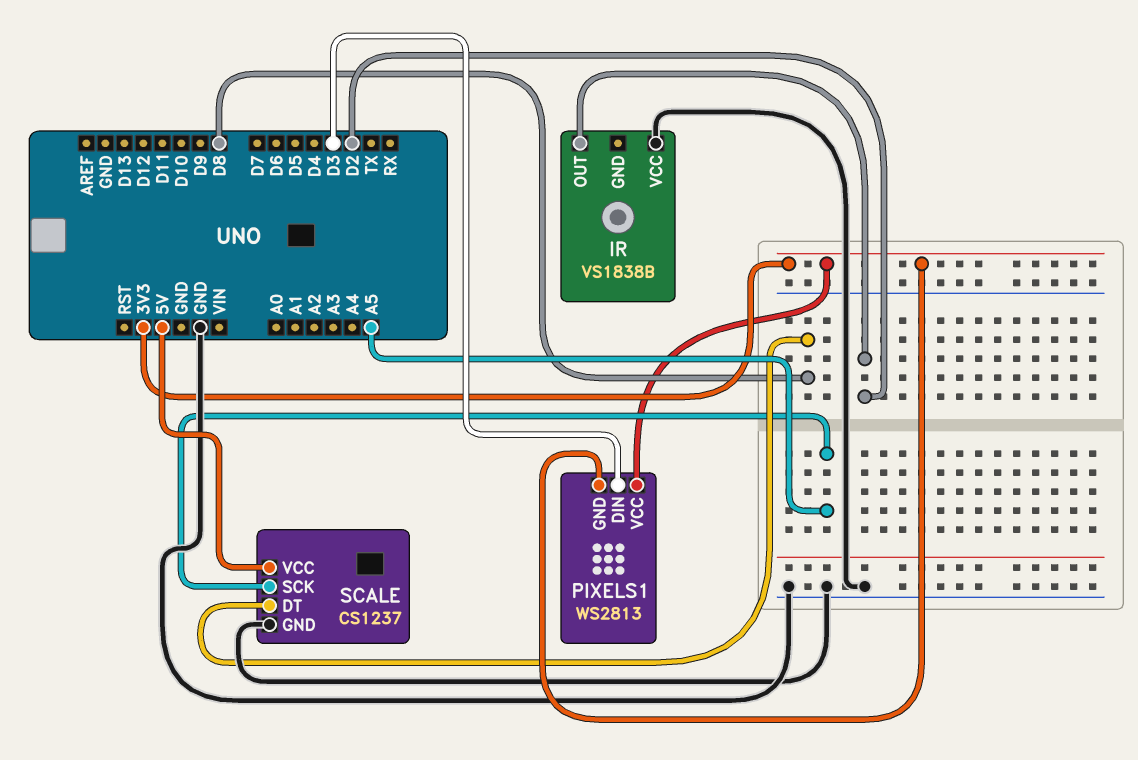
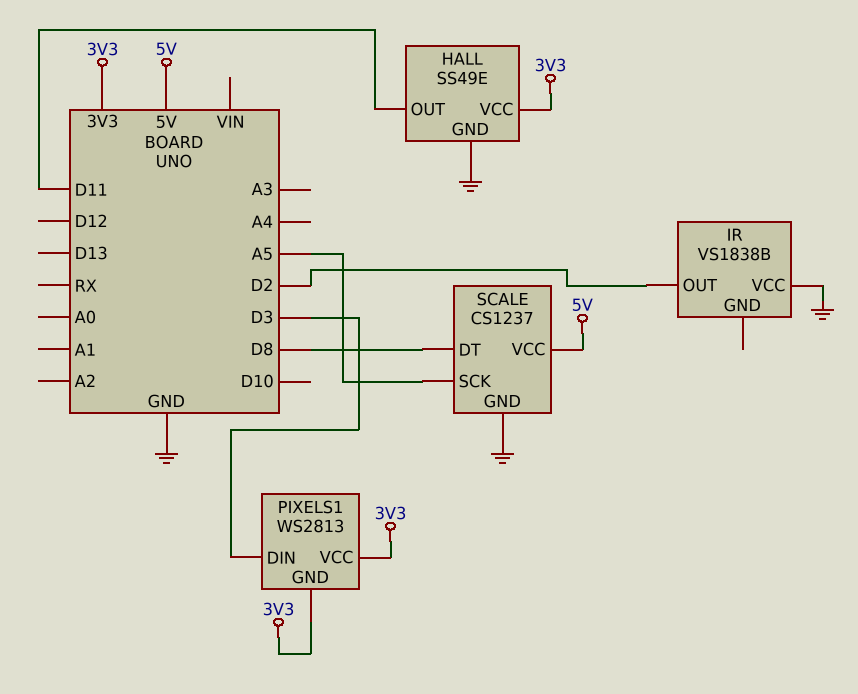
HALL: none -> SS49E
HALL pin GND: none -> GND
HALL pin OUT: none -> D11
HALL pin VCC: none -> 3V3

